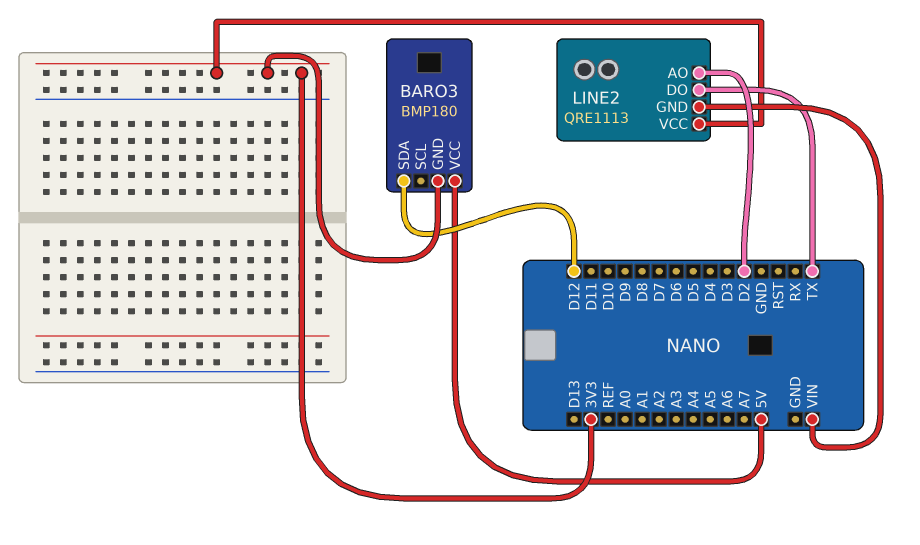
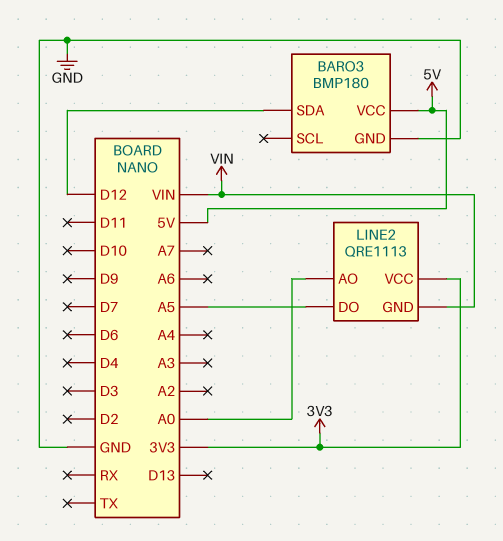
BARO3 pin GND: 3V3 -> GND
LINE2 pin AO: D2 -> A0
LINE2 pin DO: TX -> A5

